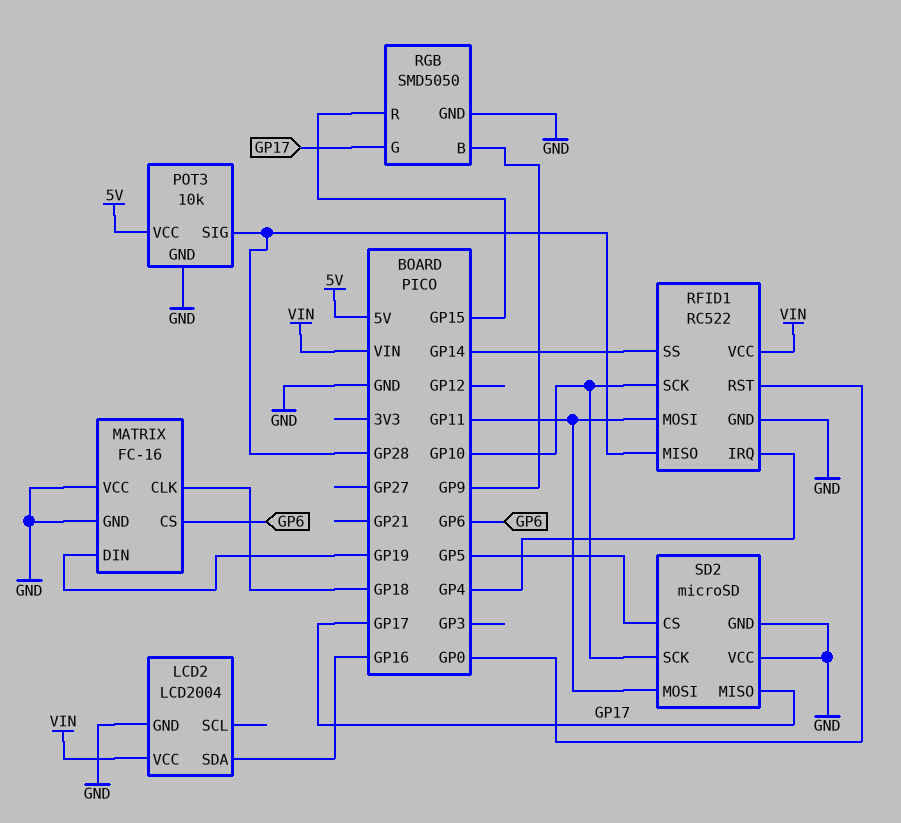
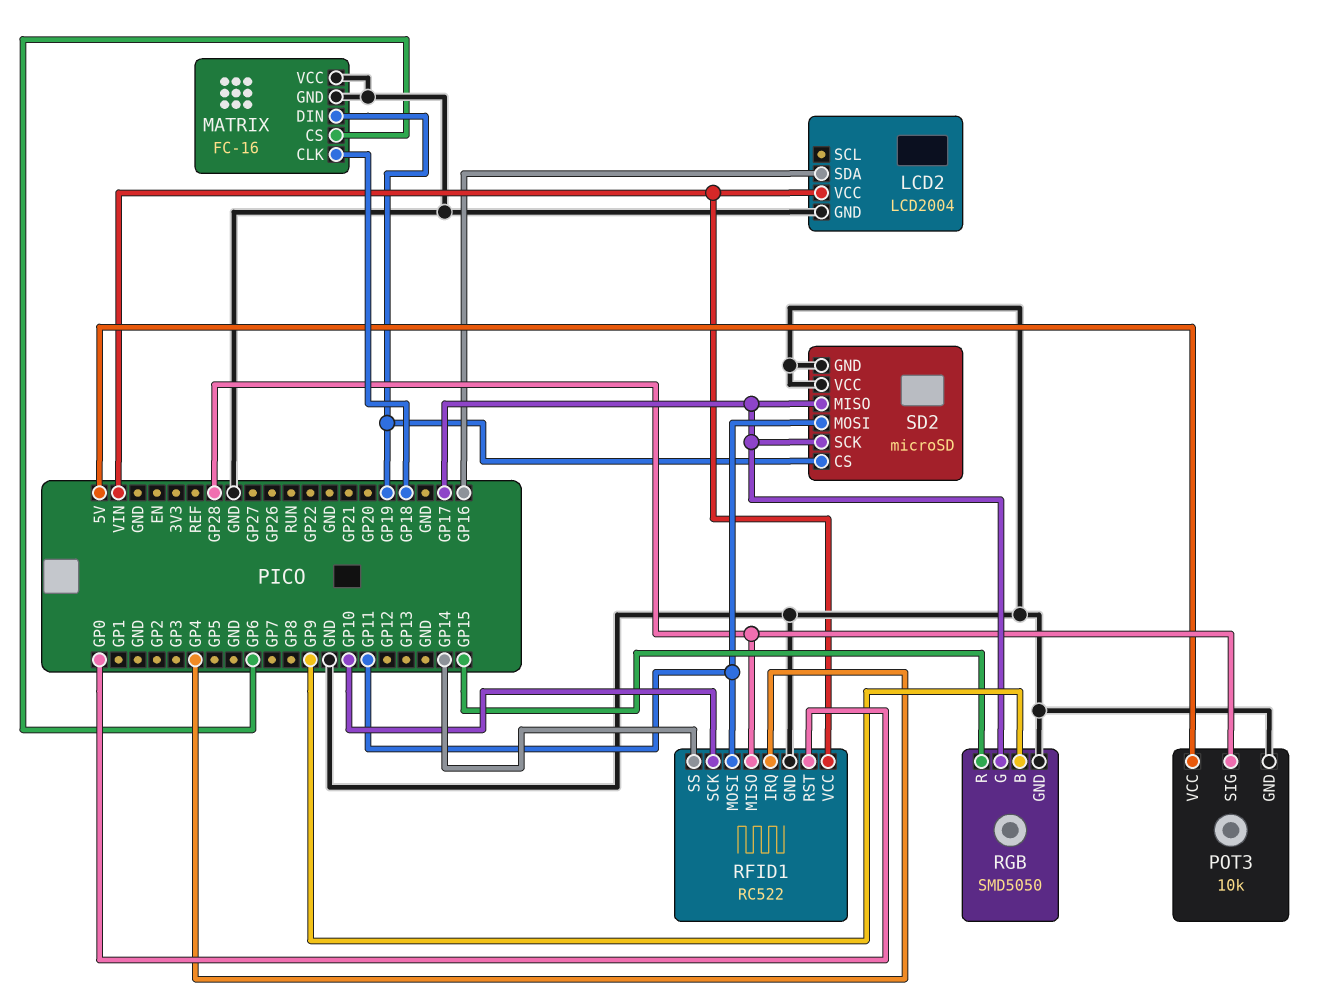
SD2 pin CS: GP5 -> GP19
SD2 pin SCK: GP10 -> GP17

